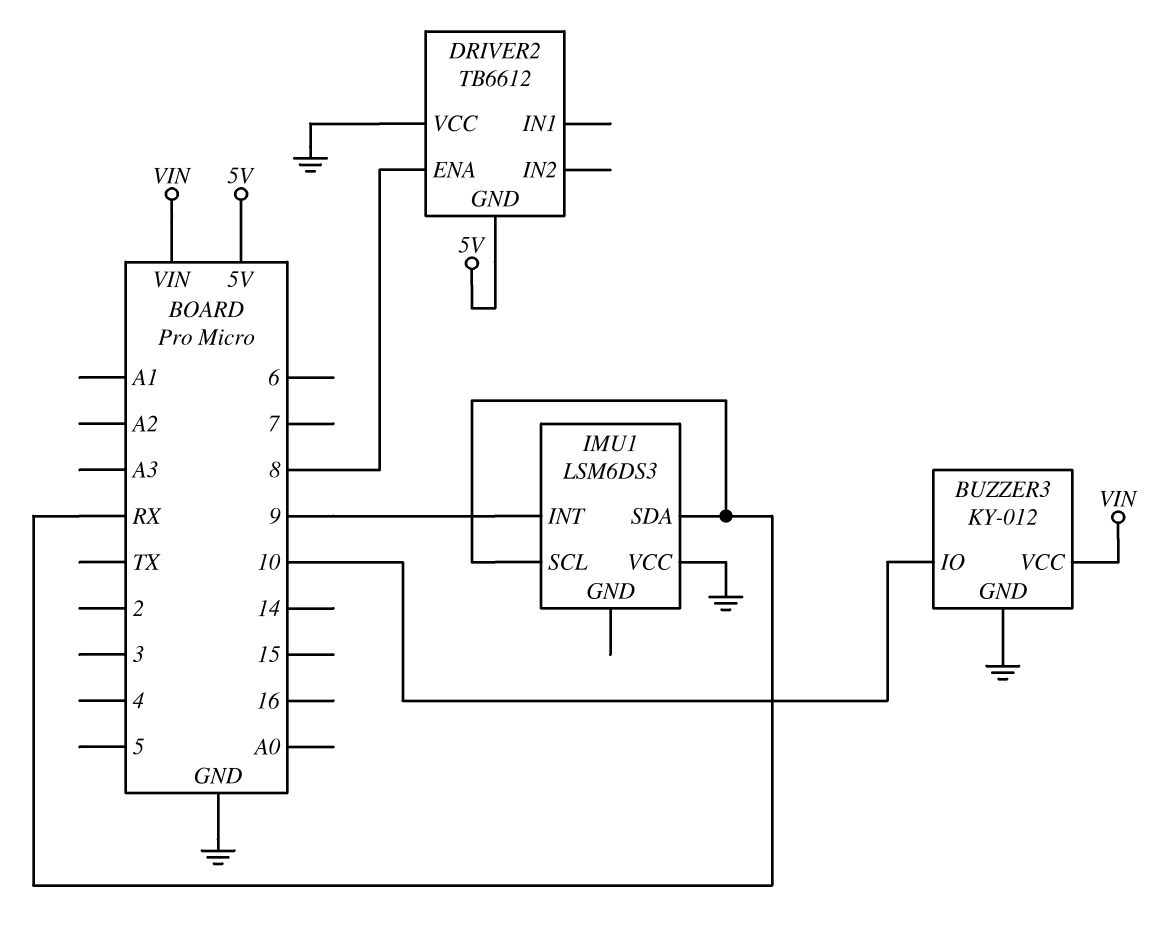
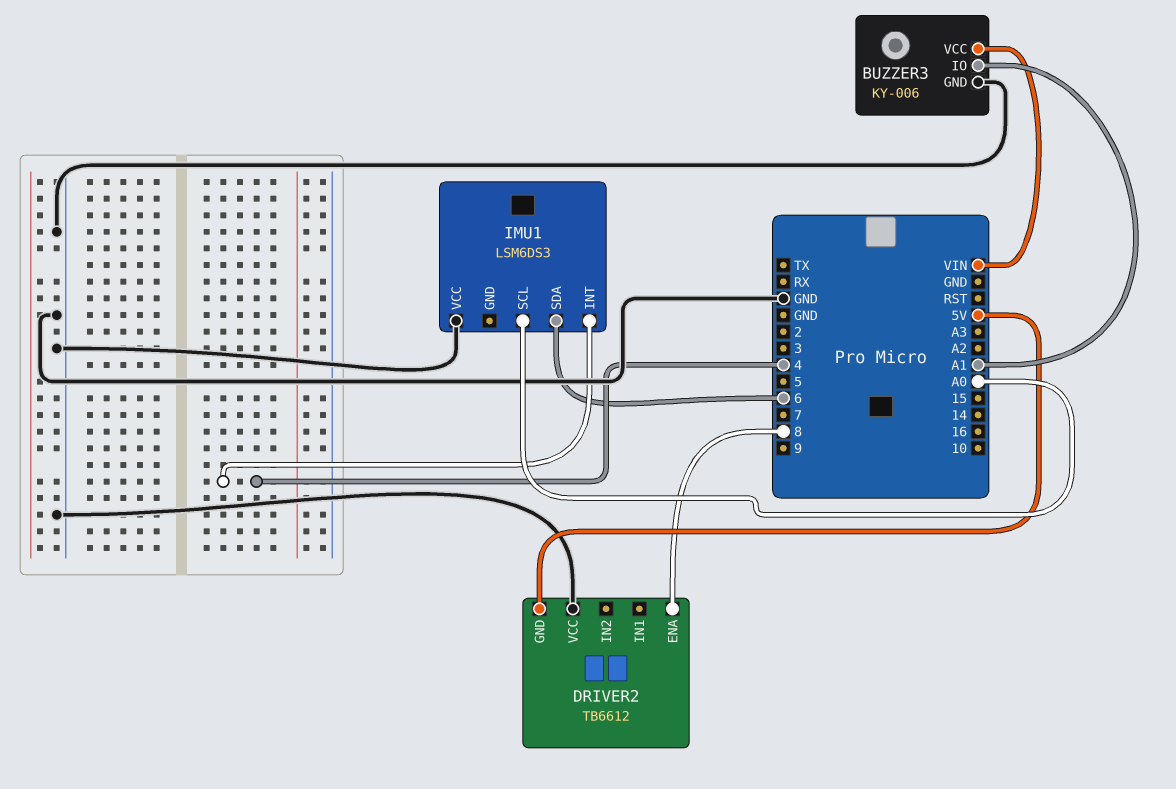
BUZZER3: KY-012 -> KY-006
BUZZER3 pin IO: 10 -> A1
IMU1 pin INT: 9 -> 4
IMU1 pin SCL: RX -> A0
IMU1 pin SDA: RX -> 6

